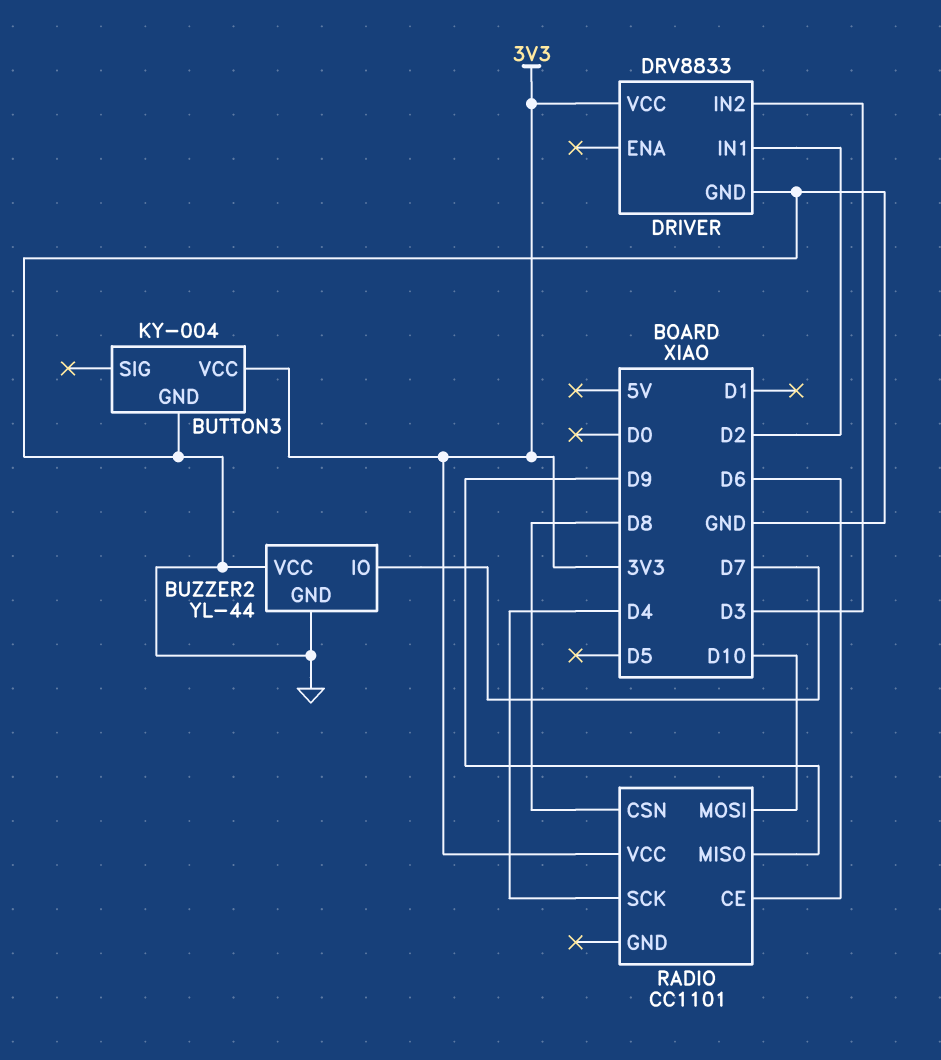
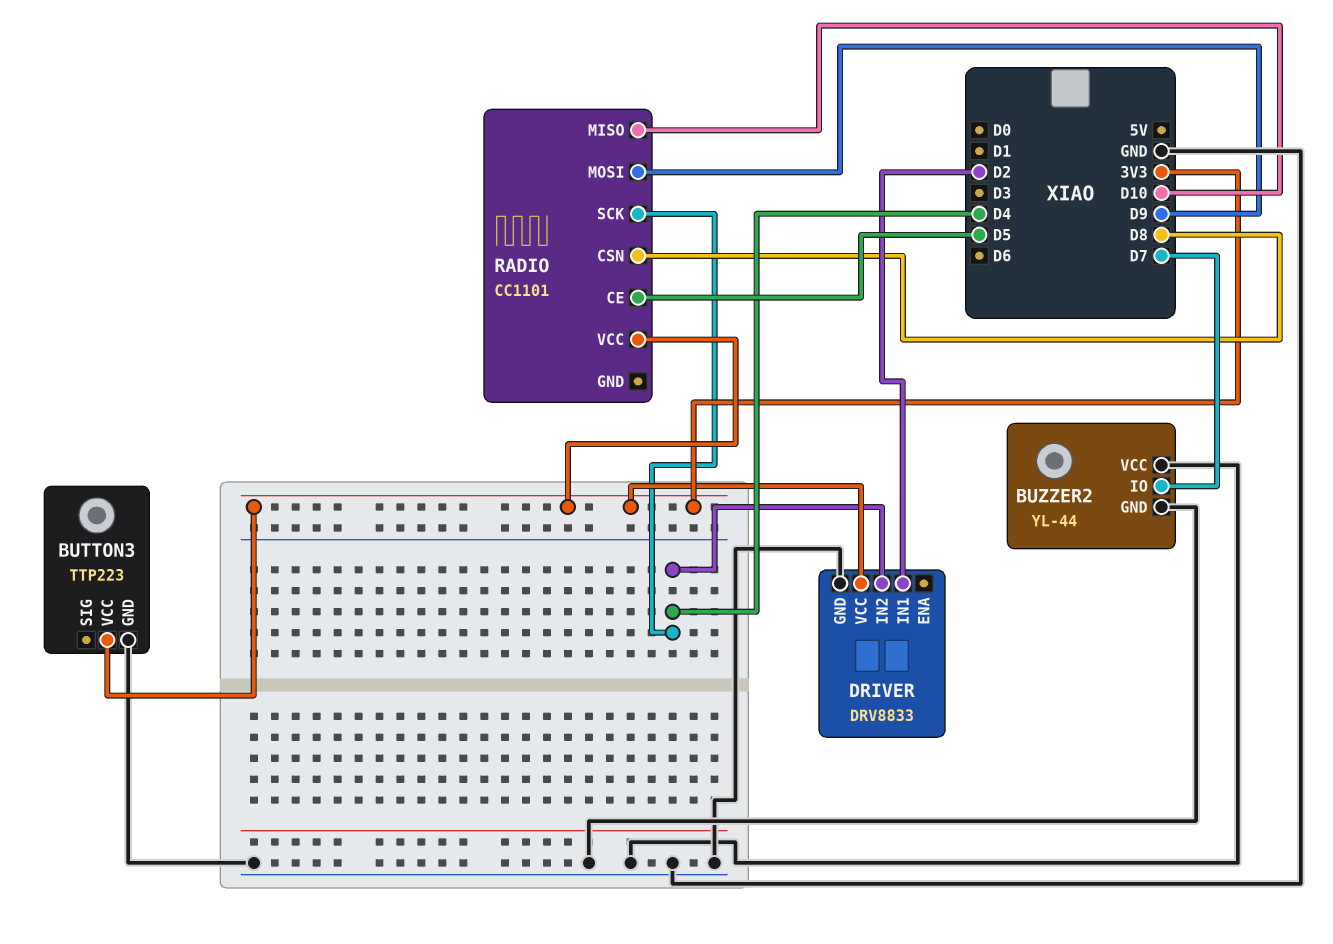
BUTTON3: KY-004 -> TTP223
DRIVER pin IN2: D3 -> D4
RADIO pin CE: D6 -> D5
RADIO pin MISO: D9 -> D10
RADIO pin MOSI: D10 -> D9

